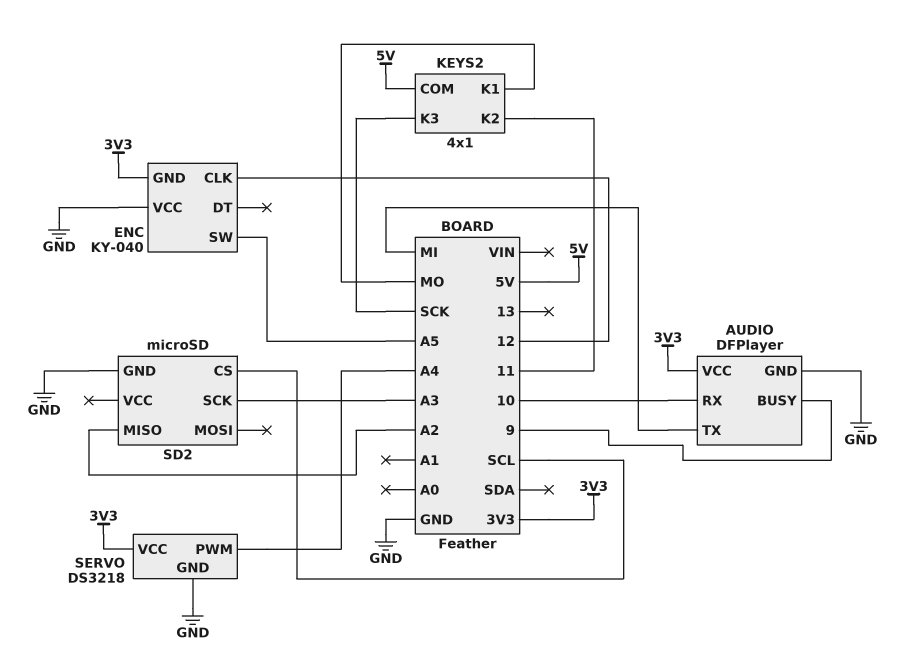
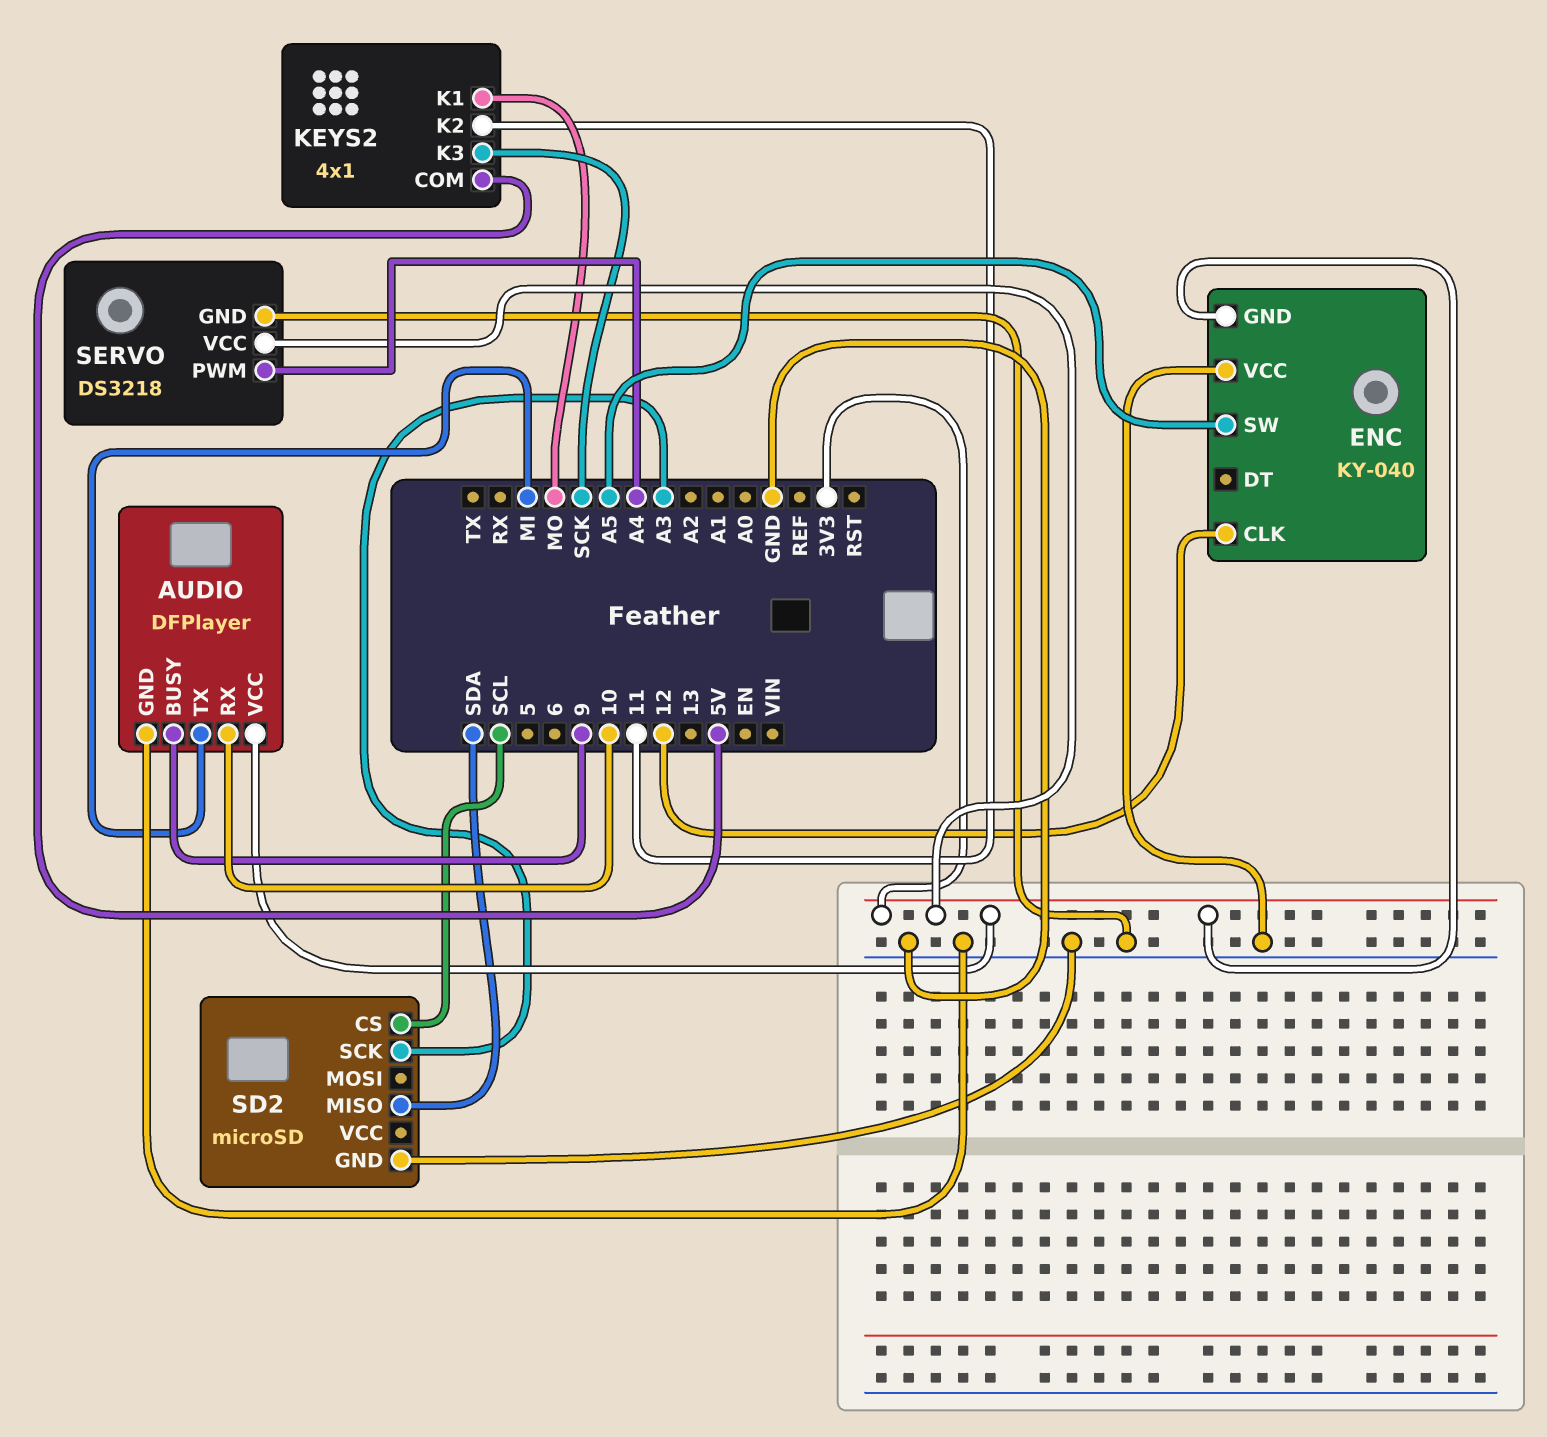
SD2 pin MISO: A2 -> SDA

